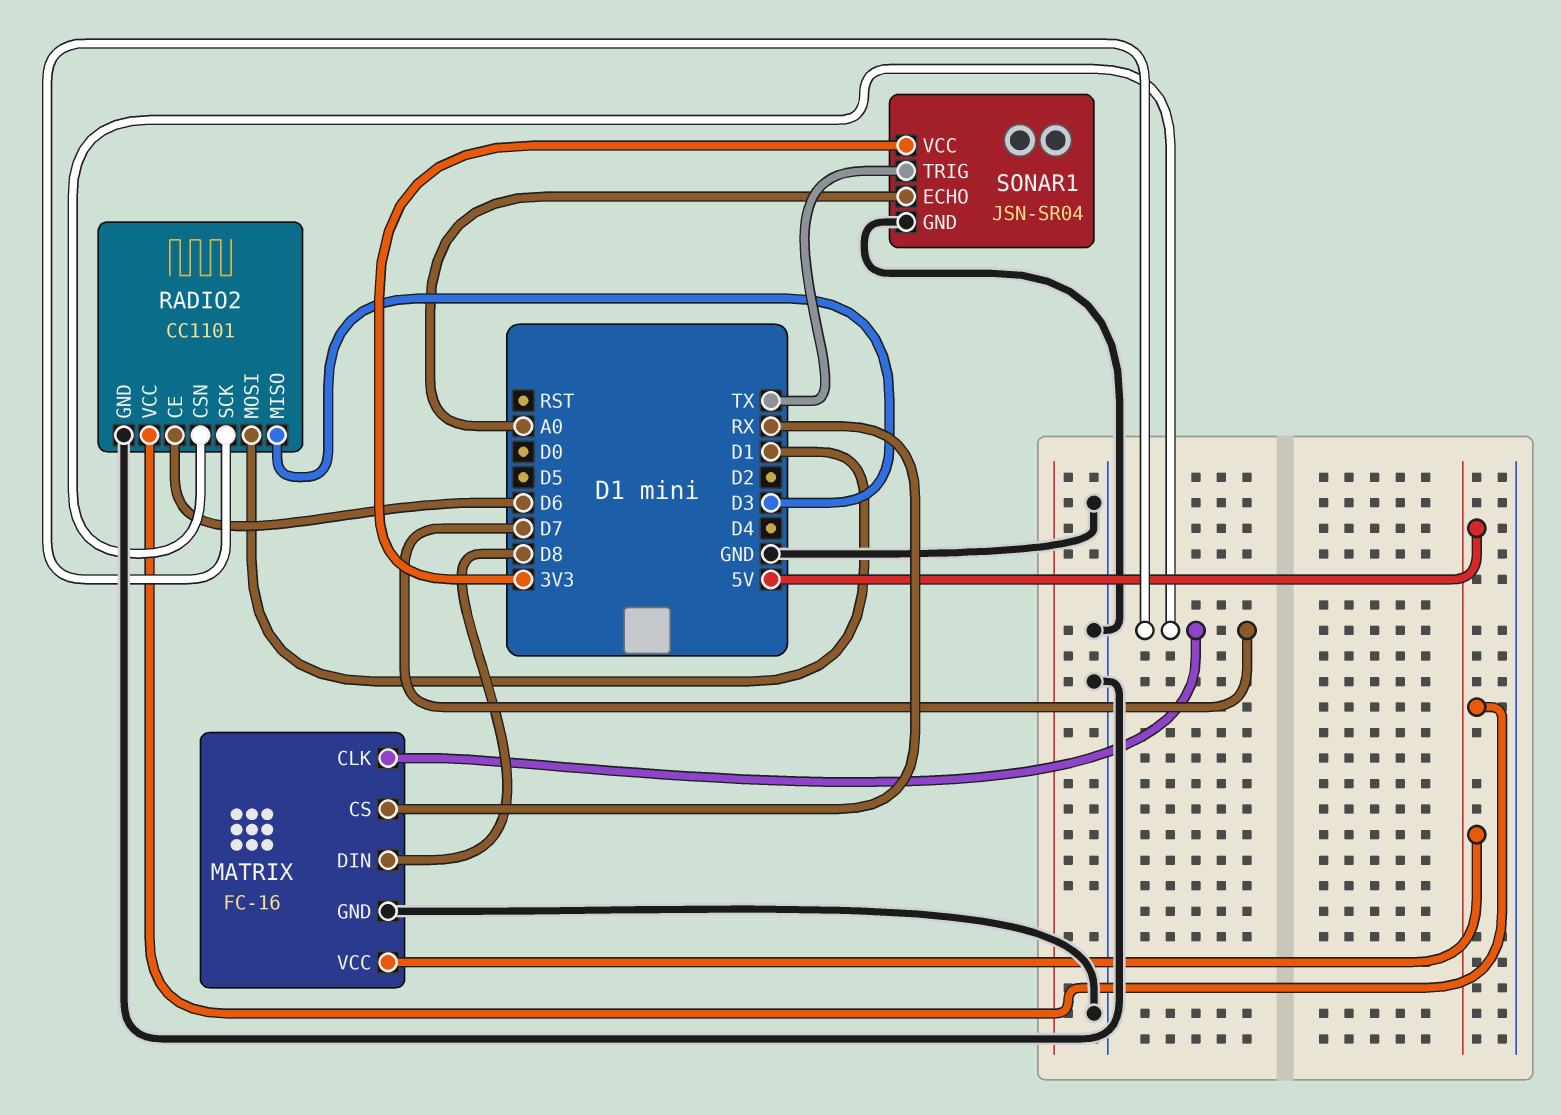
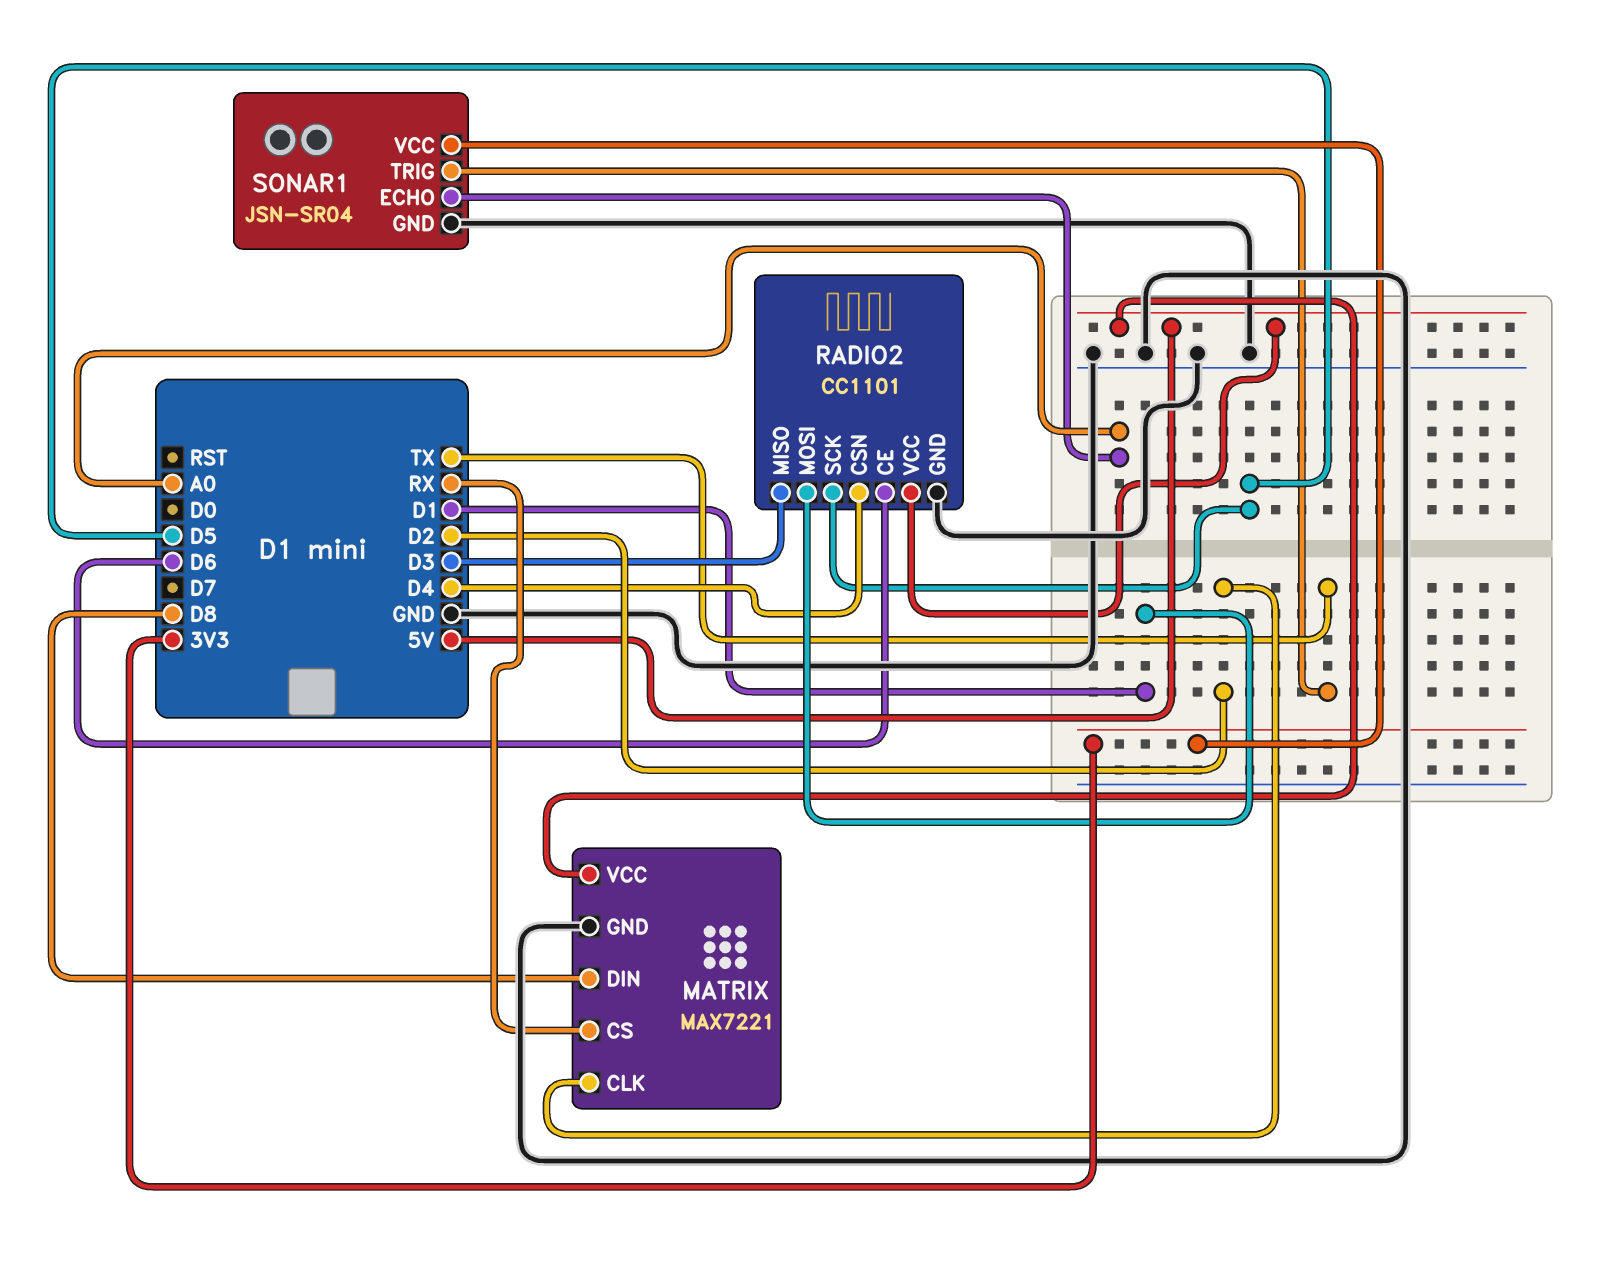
MATRIX: FC-16 -> MAX7221
MATRIX pin CLK: D7 -> D2
RADIO2 pin CSN: D7 -> D4
RADIO2 pin SCK: D7 -> D5

